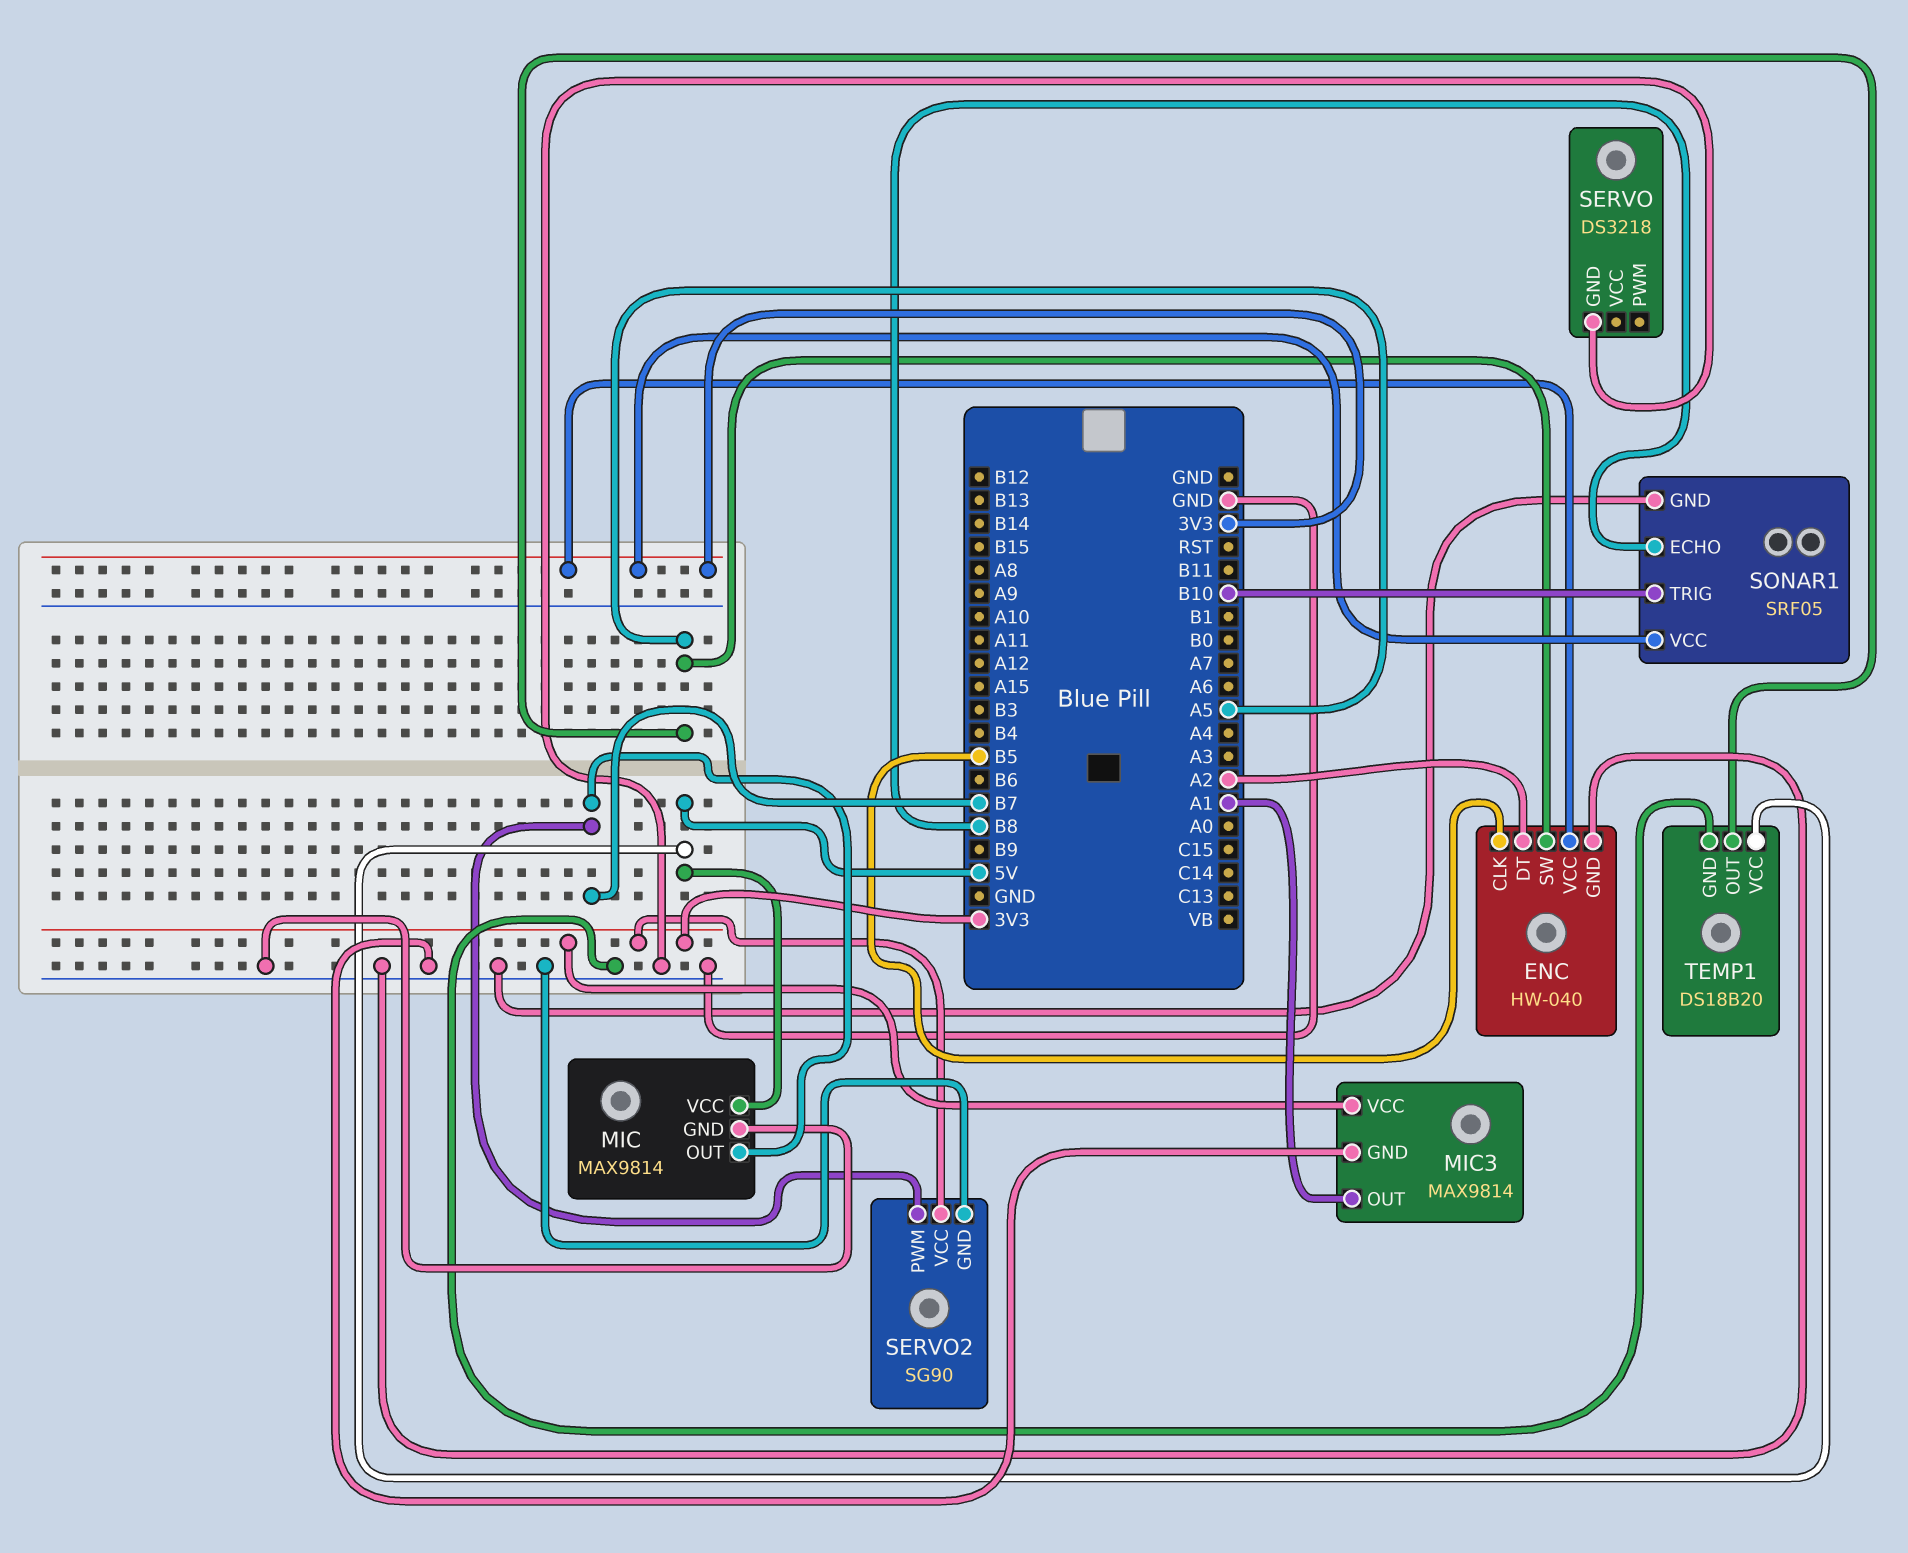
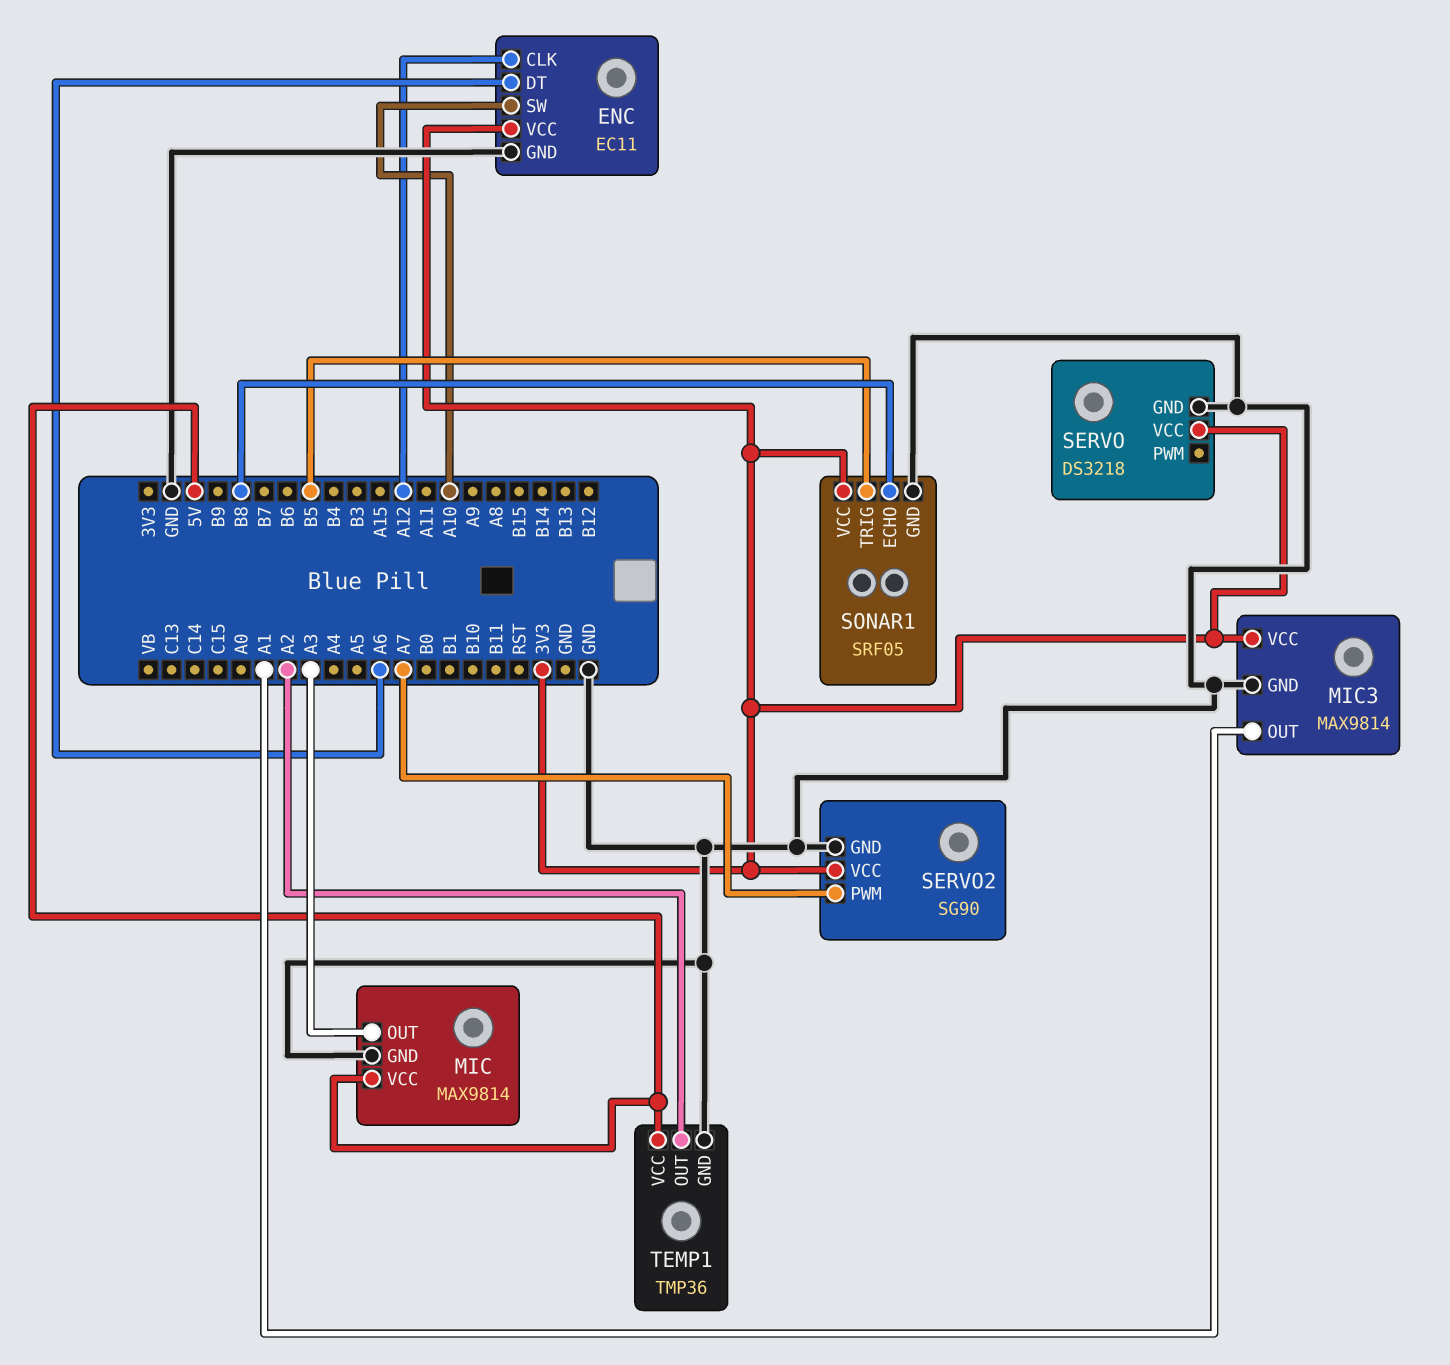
ENC: HW-040 -> EC11
ENC pin CLK: B5 -> A12
ENC pin DT: A2 -> A6
ENC pin SW: A5 -> A10
MIC pin OUT: B7 -> A3
SERVO pin VCC: none -> 3V3
SERVO2 pin PWM: B7 -> A7
SONAR1 pin TRIG: B10 -> B5
TEMP1: DS18B20 -> TMP36
TEMP1 pin OUT: A5 -> A2

